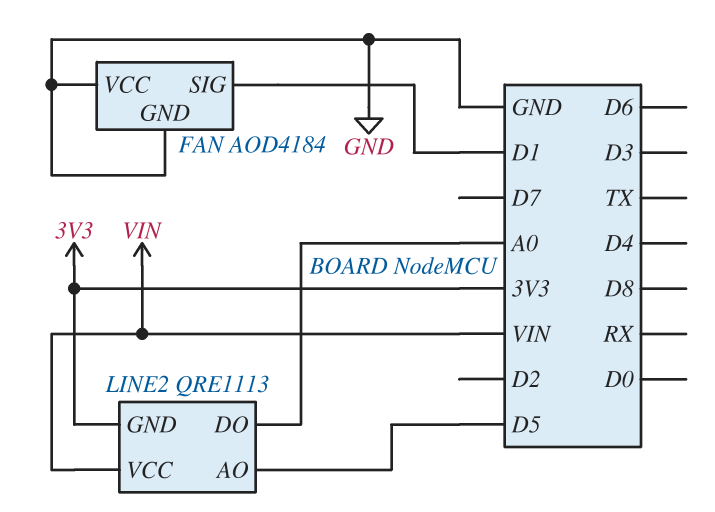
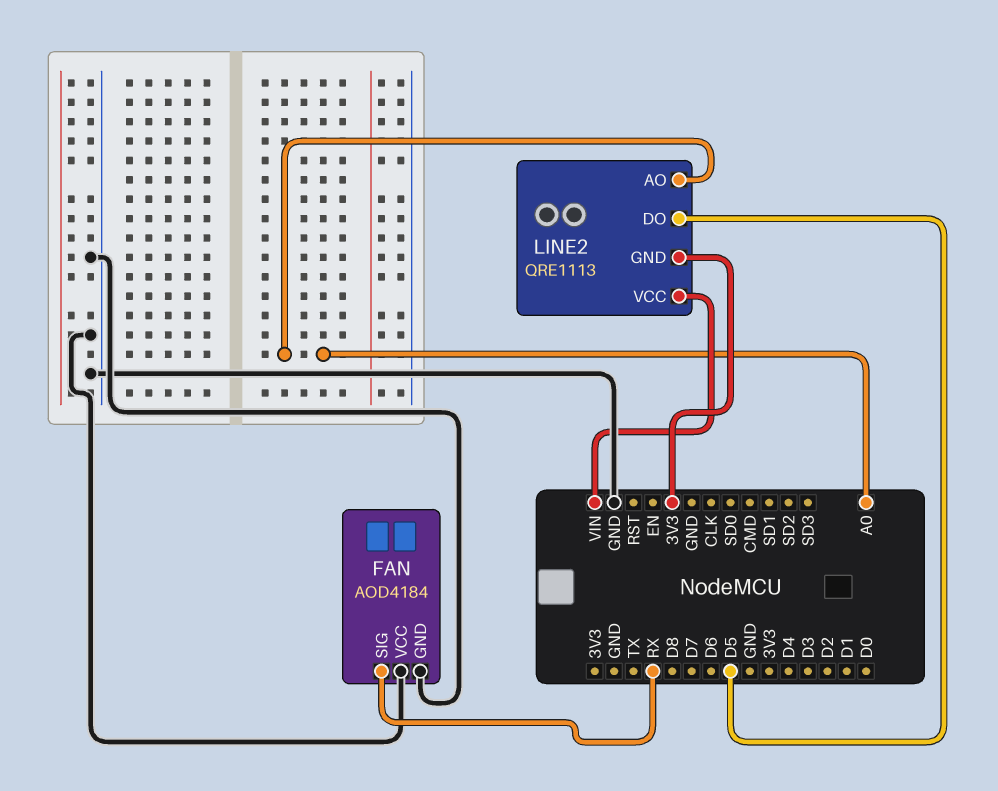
FAN pin SIG: D1 -> RX
LINE2 pin AO: D5 -> A0
LINE2 pin DO: A0 -> D5

